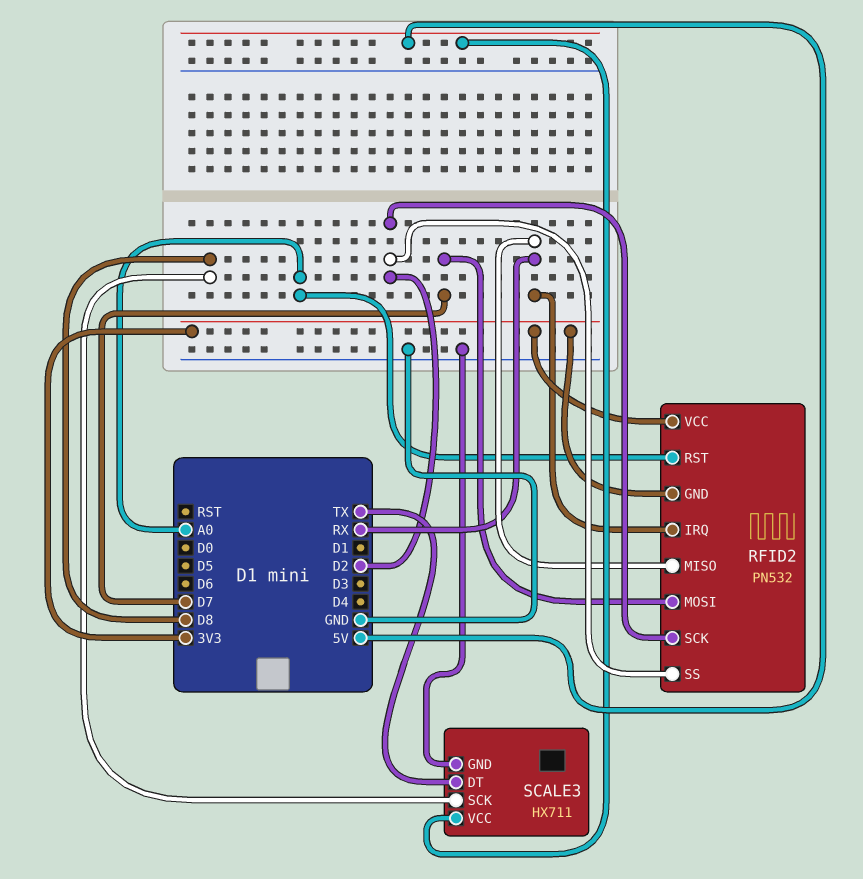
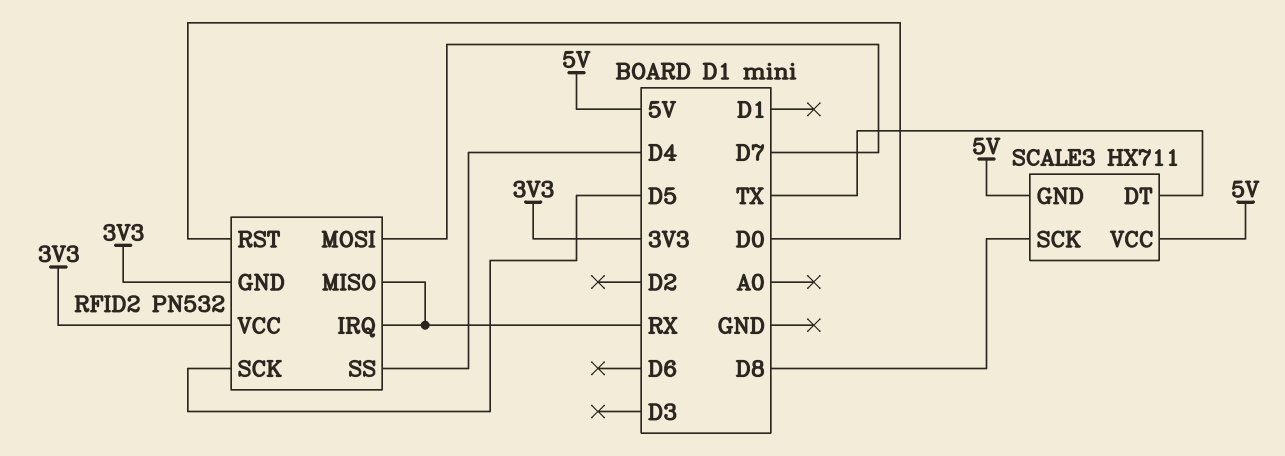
RFID2 pin RST: A0 -> D0
RFID2 pin SCK: D2 -> D5
RFID2 pin SS: D2 -> D4
SCALE3 pin GND: GND -> 5V

